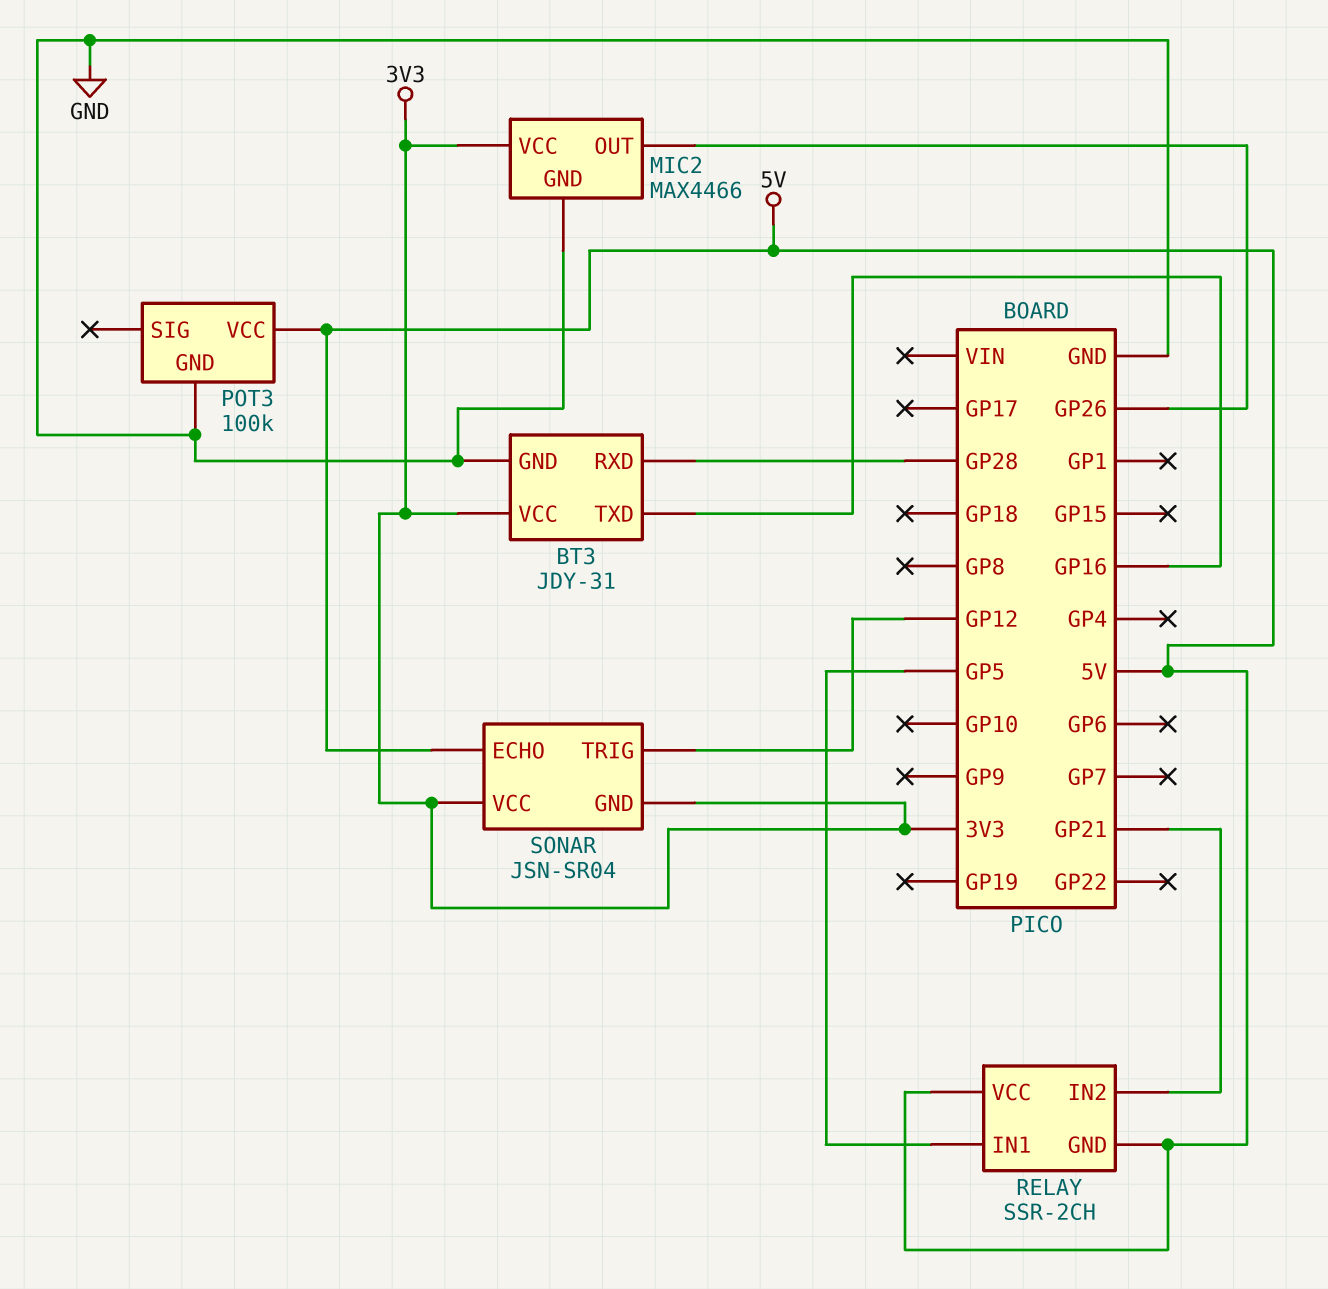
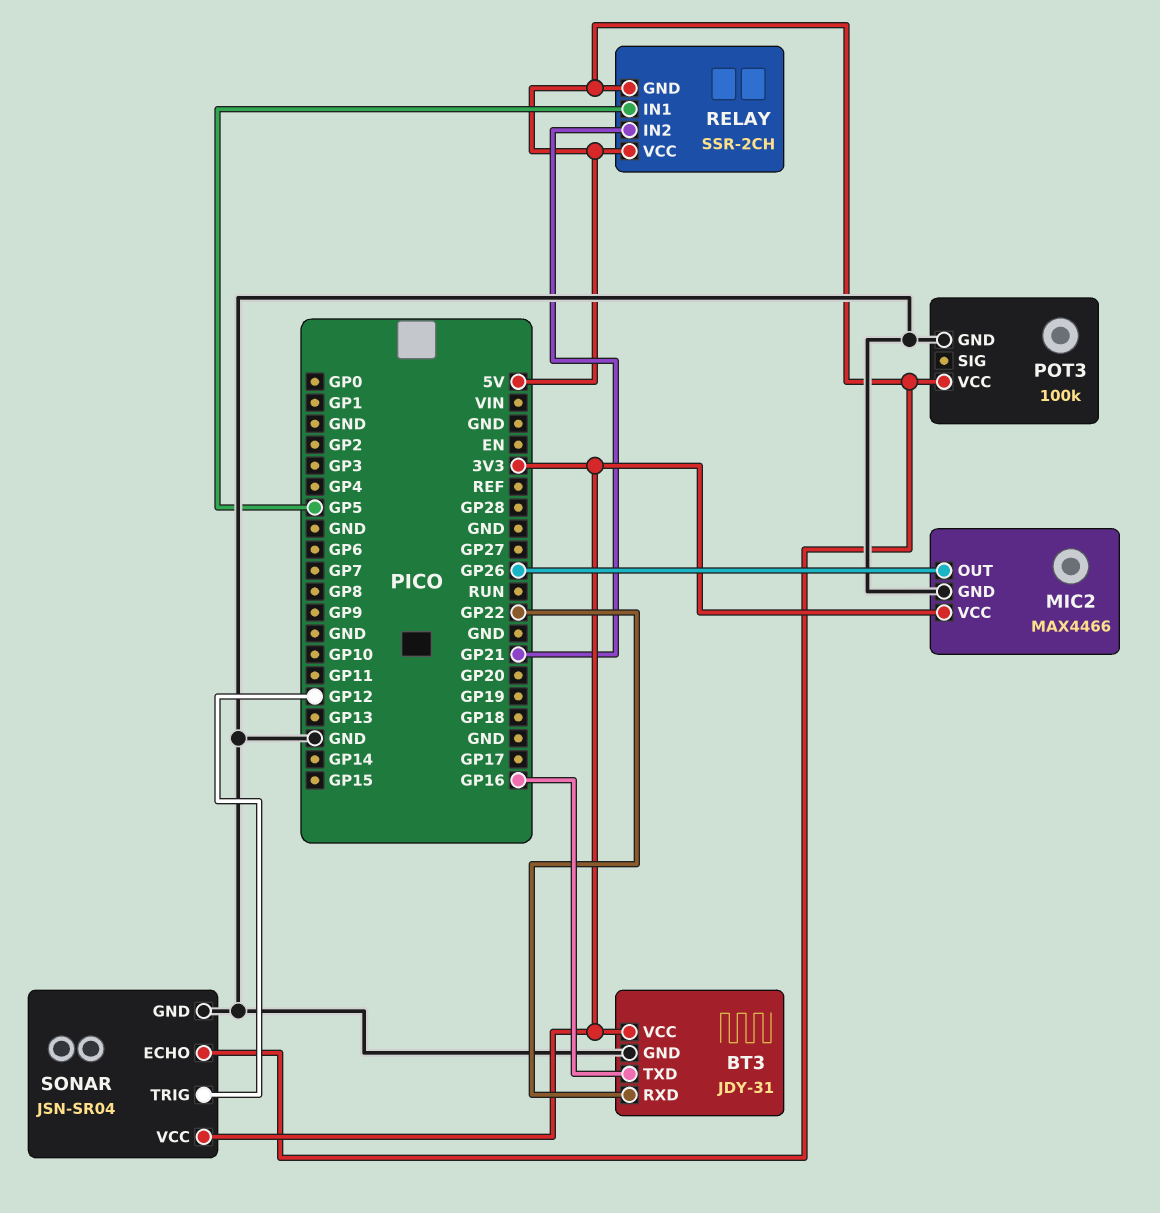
BT3 pin RXD: GP28 -> GP22
SONAR pin GND: 3V3 -> GND

